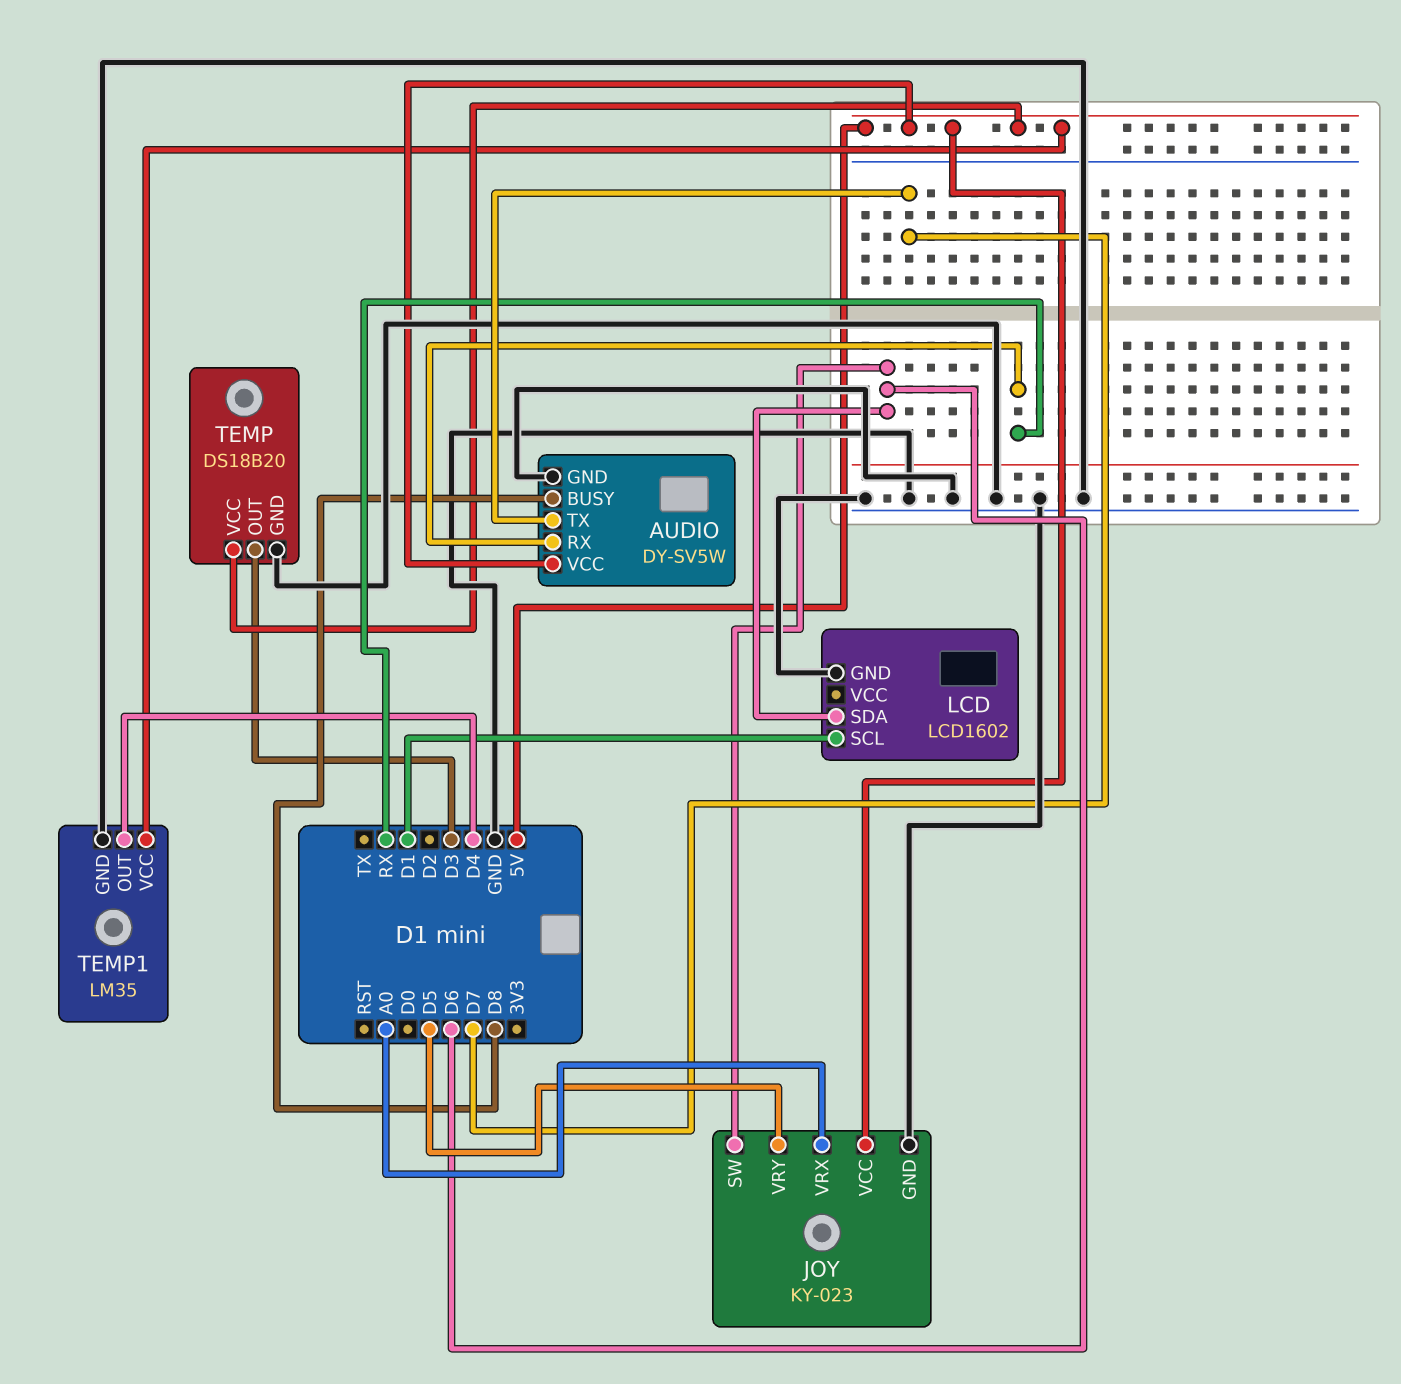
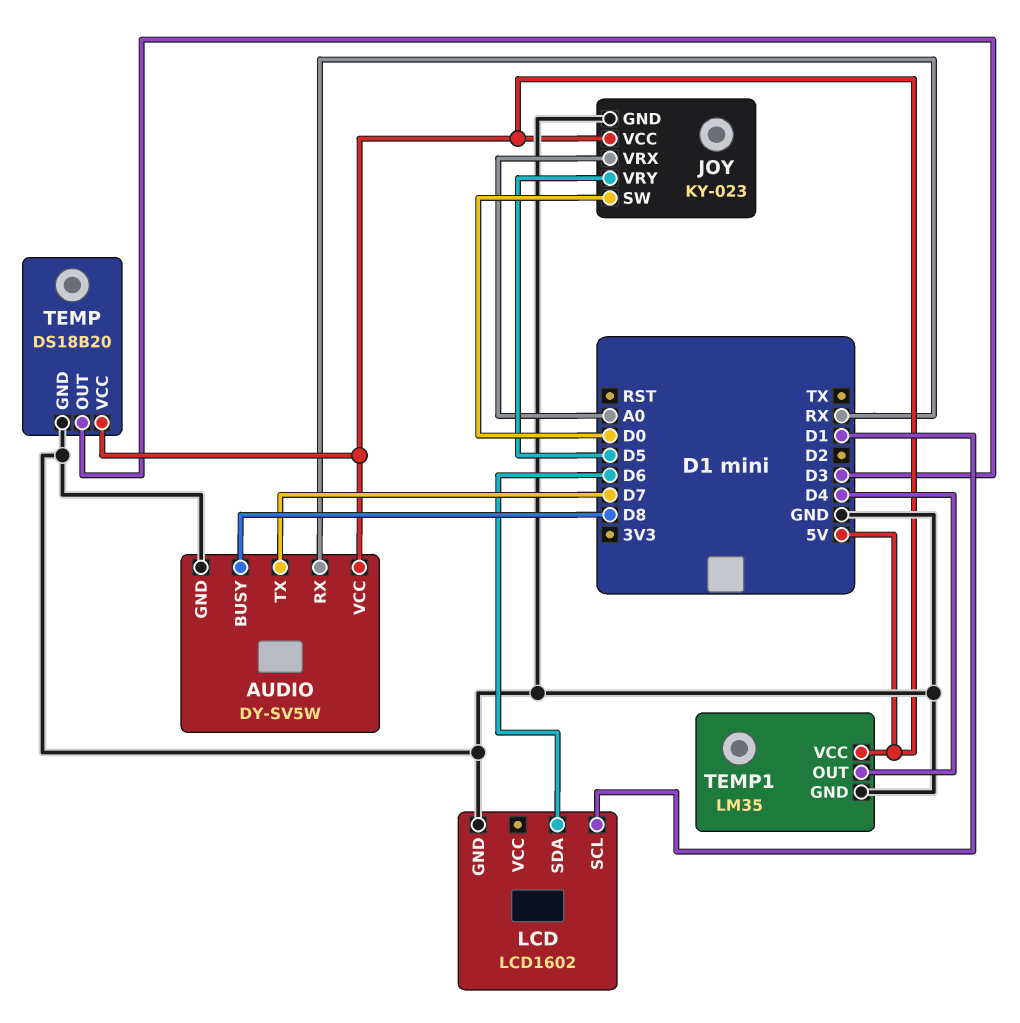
JOY pin SW: D6 -> D0

